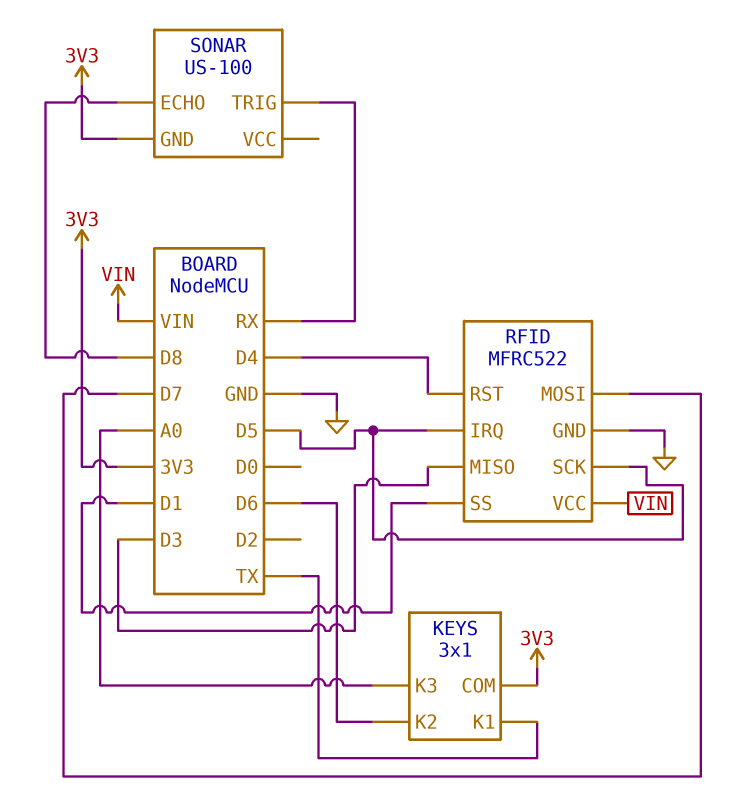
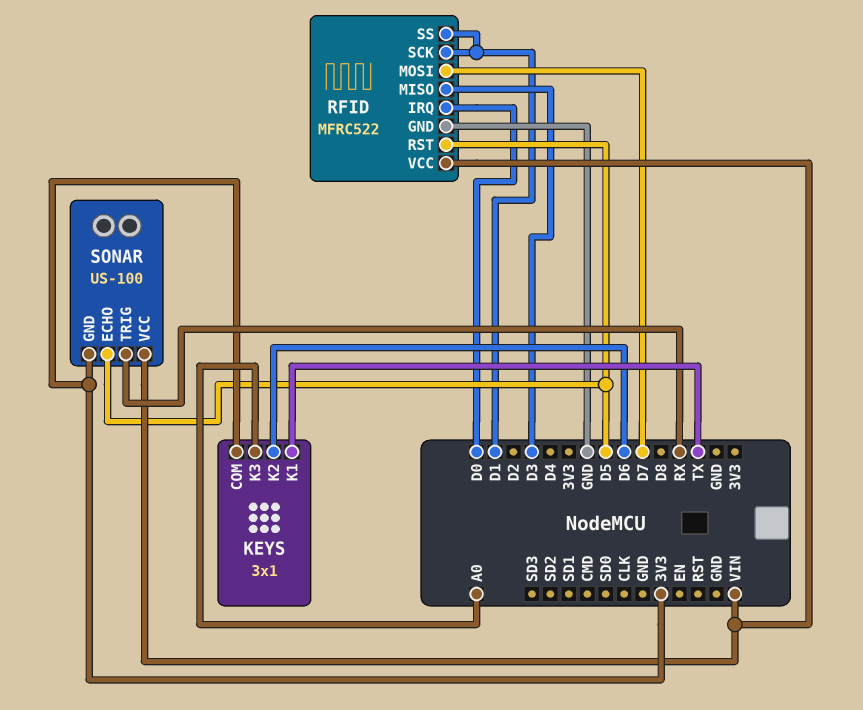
RFID pin IRQ: D5 -> D0
RFID pin RST: D4 -> D5
RFID pin SCK: D5 -> D1
SONAR pin ECHO: D8 -> D5
SONAR pin VCC: none -> VIN

